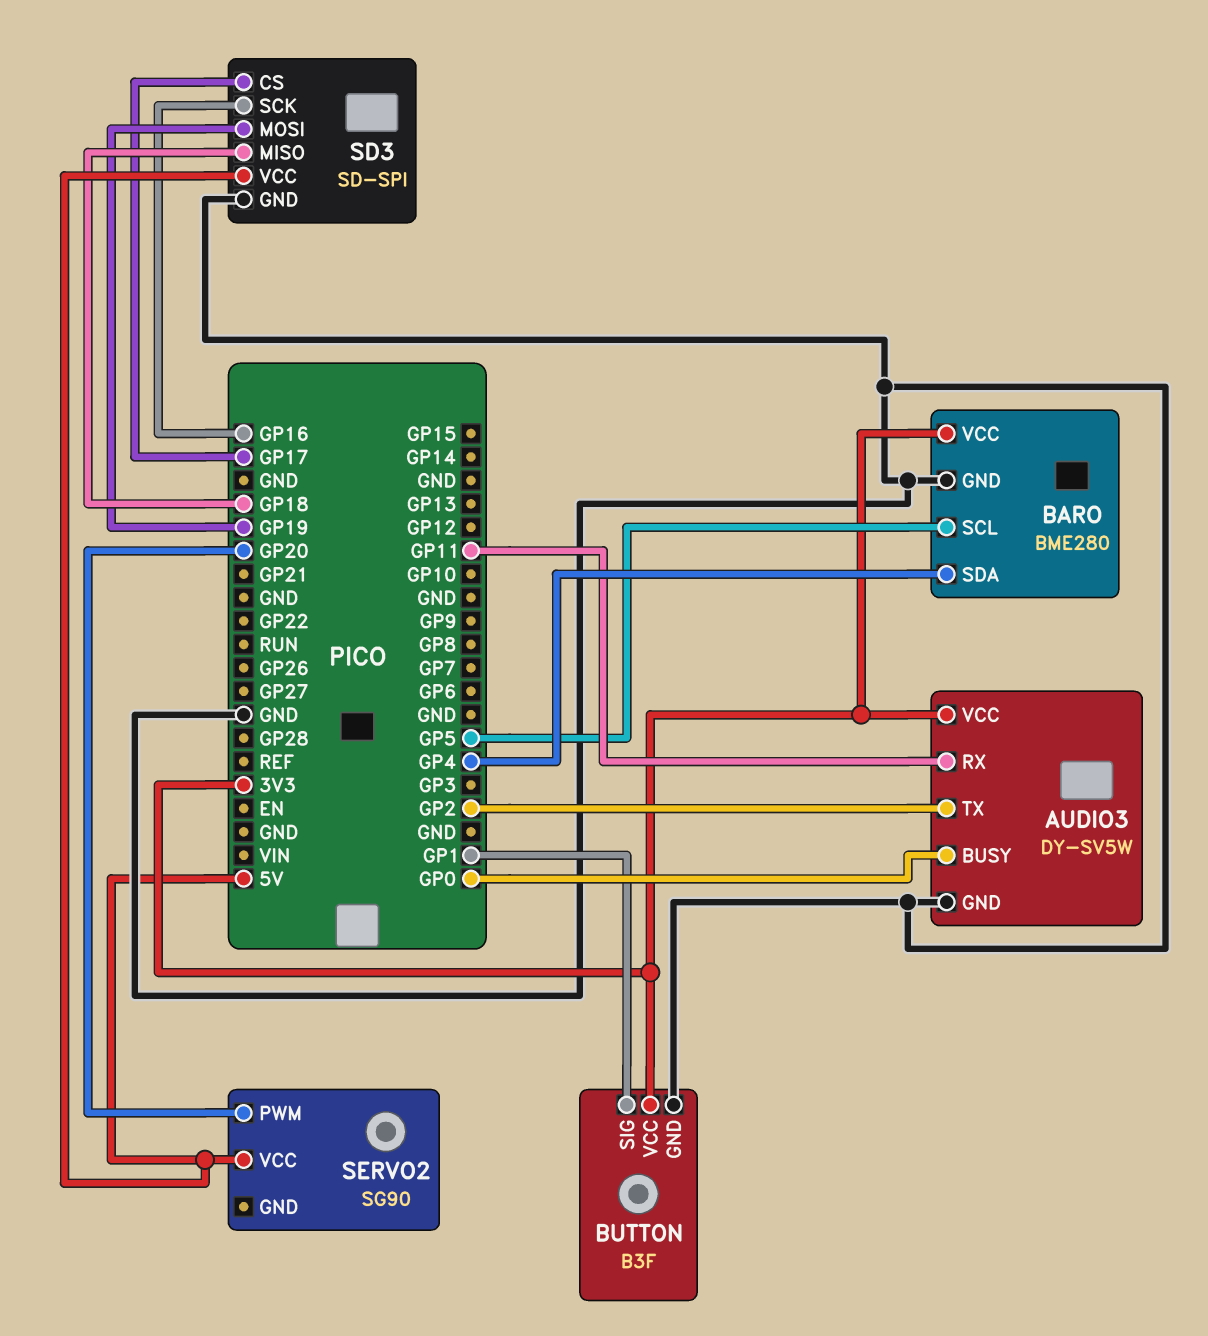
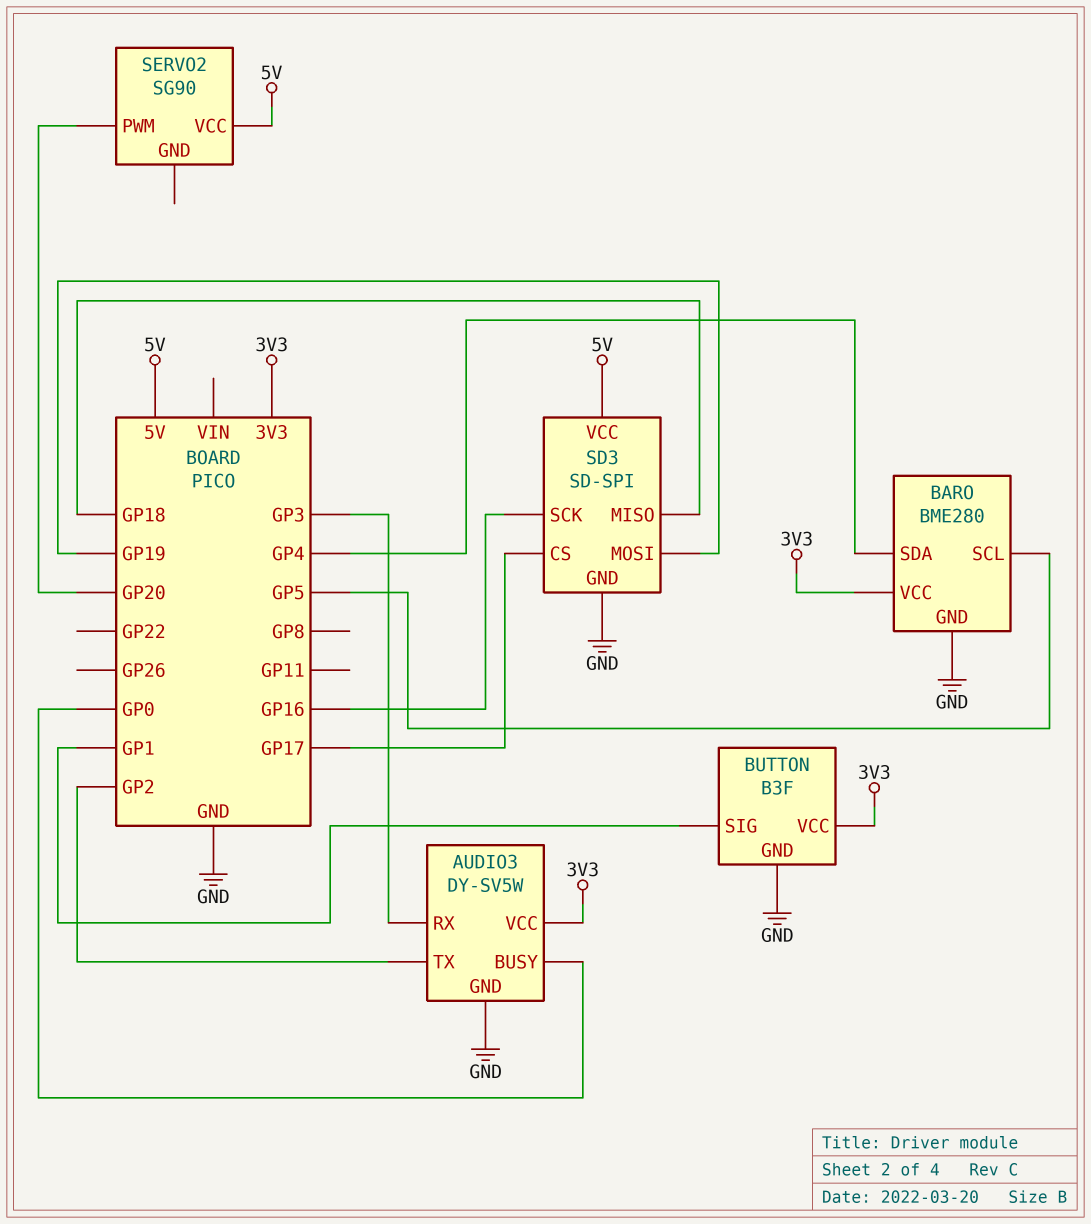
AUDIO3 pin RX: GP11 -> GP3

